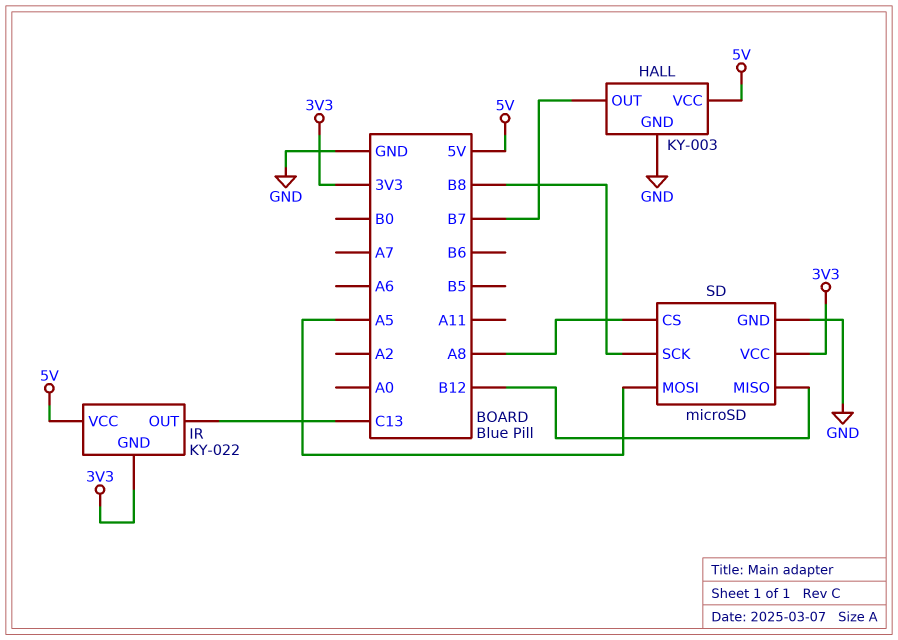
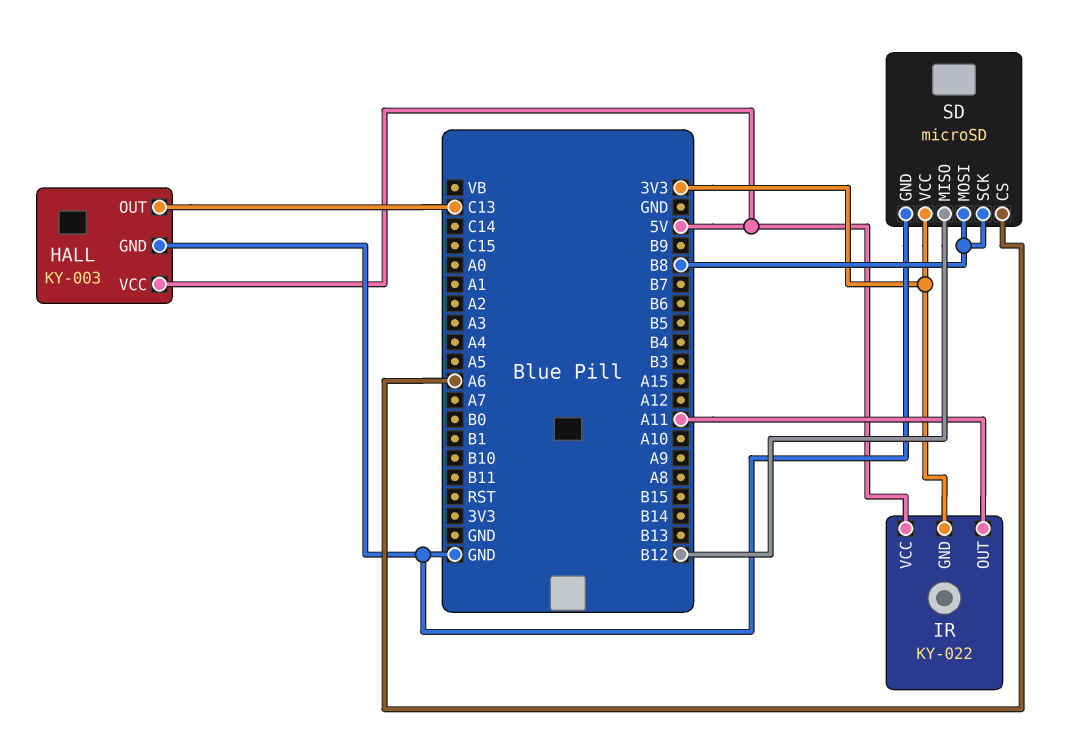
HALL pin OUT: B7 -> C13
IR pin OUT: C13 -> A11
SD pin CS: A8 -> A6
SD pin MOSI: A5 -> B8

